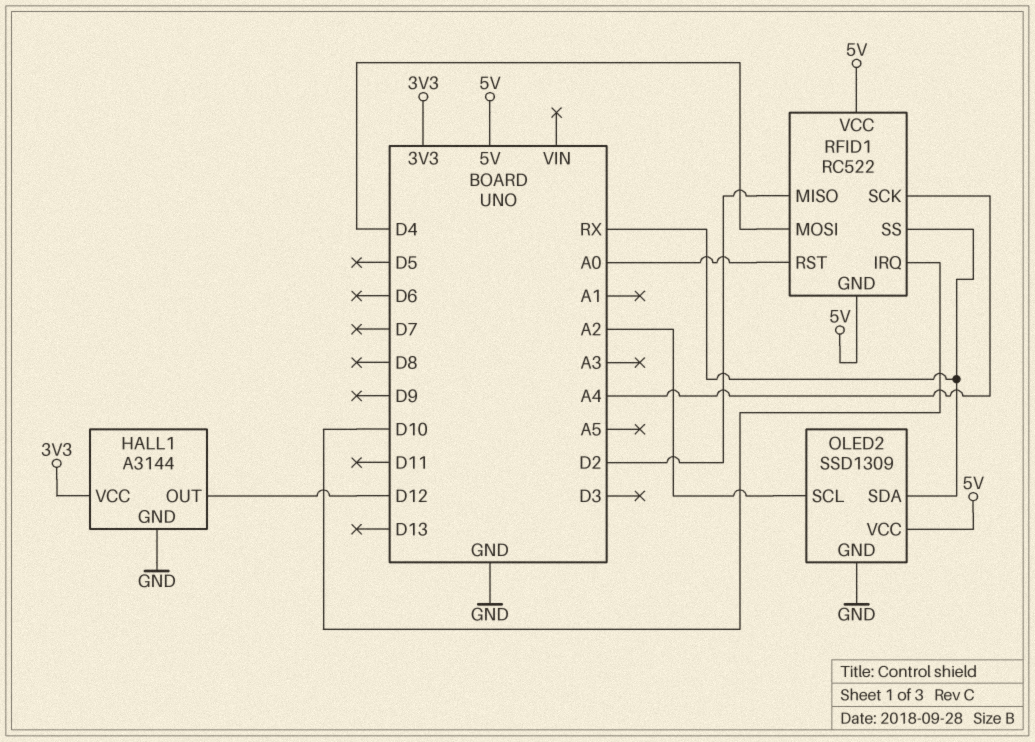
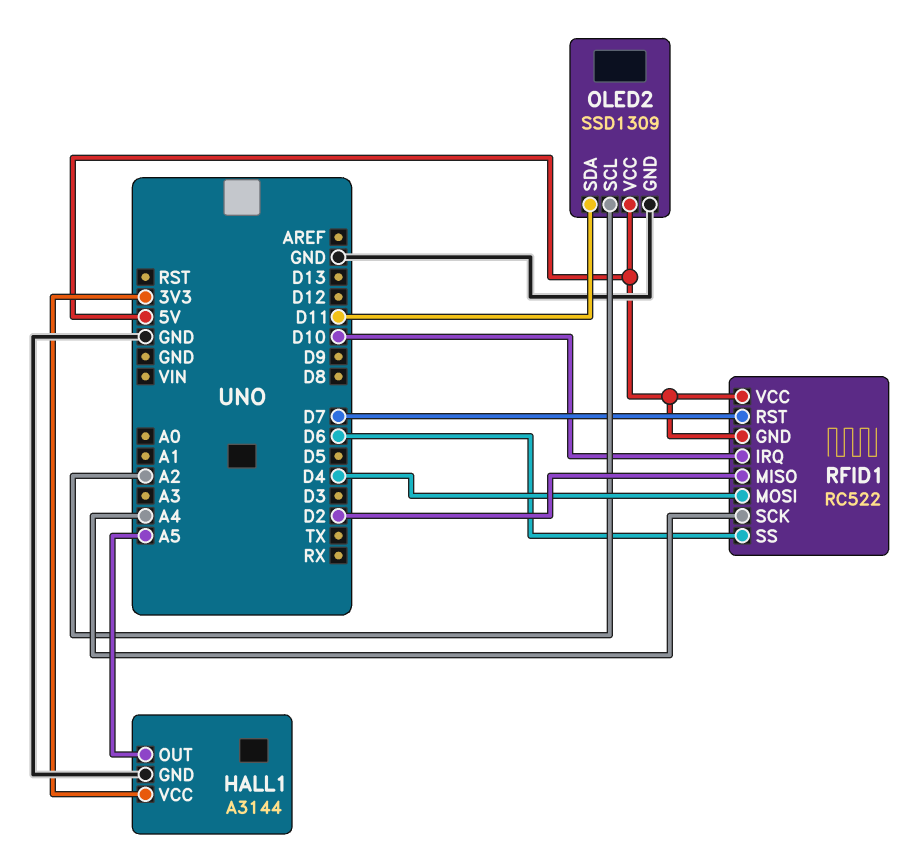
HALL1 pin OUT: D12 -> A5
OLED2 pin SDA: RX -> D11
RFID1 pin RST: A0 -> D7
RFID1 pin SS: RX -> D6

